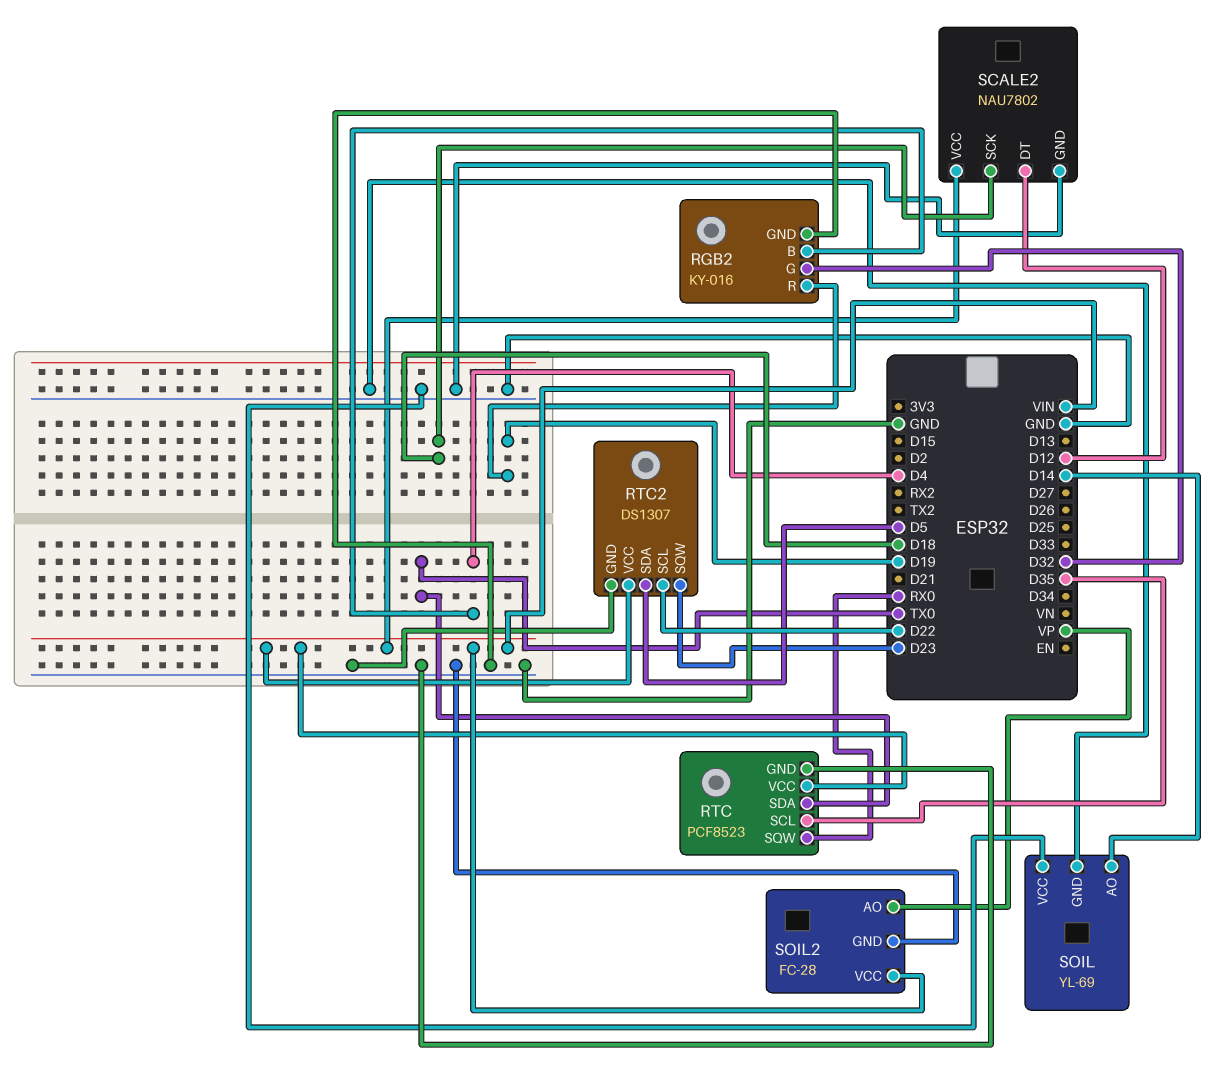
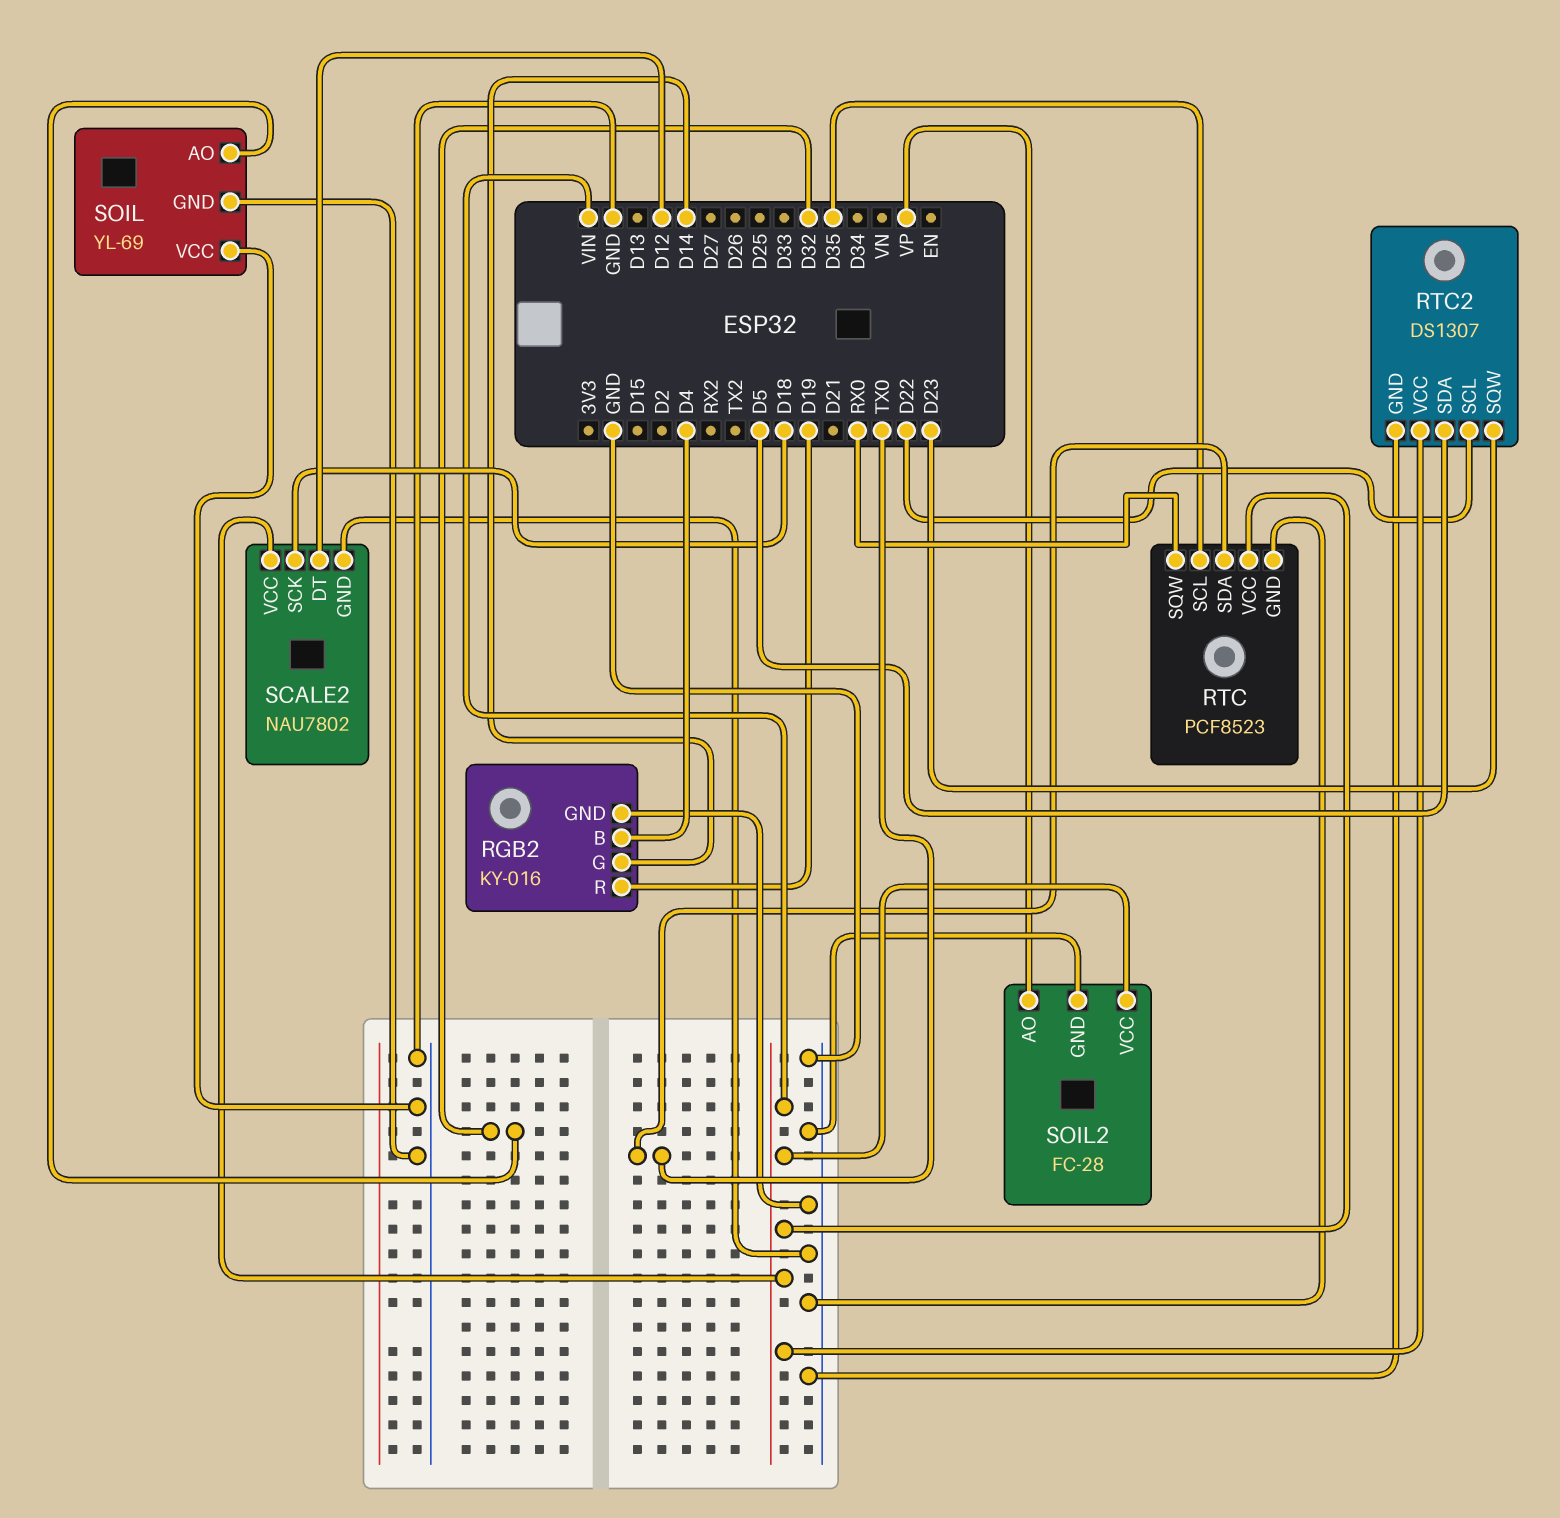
RGB2 pin G: D32 -> D14
SOIL pin AO: D14 -> D32

